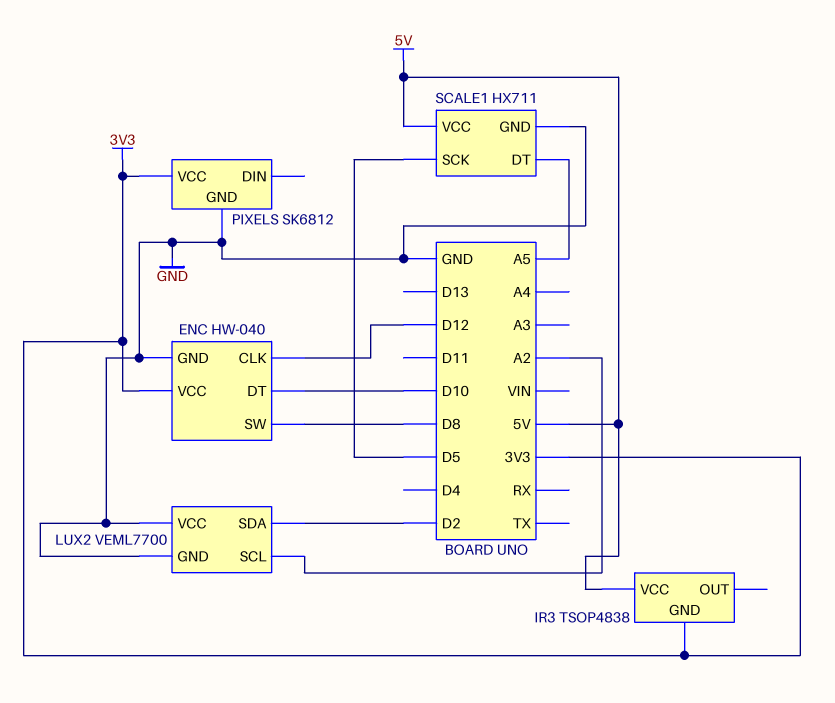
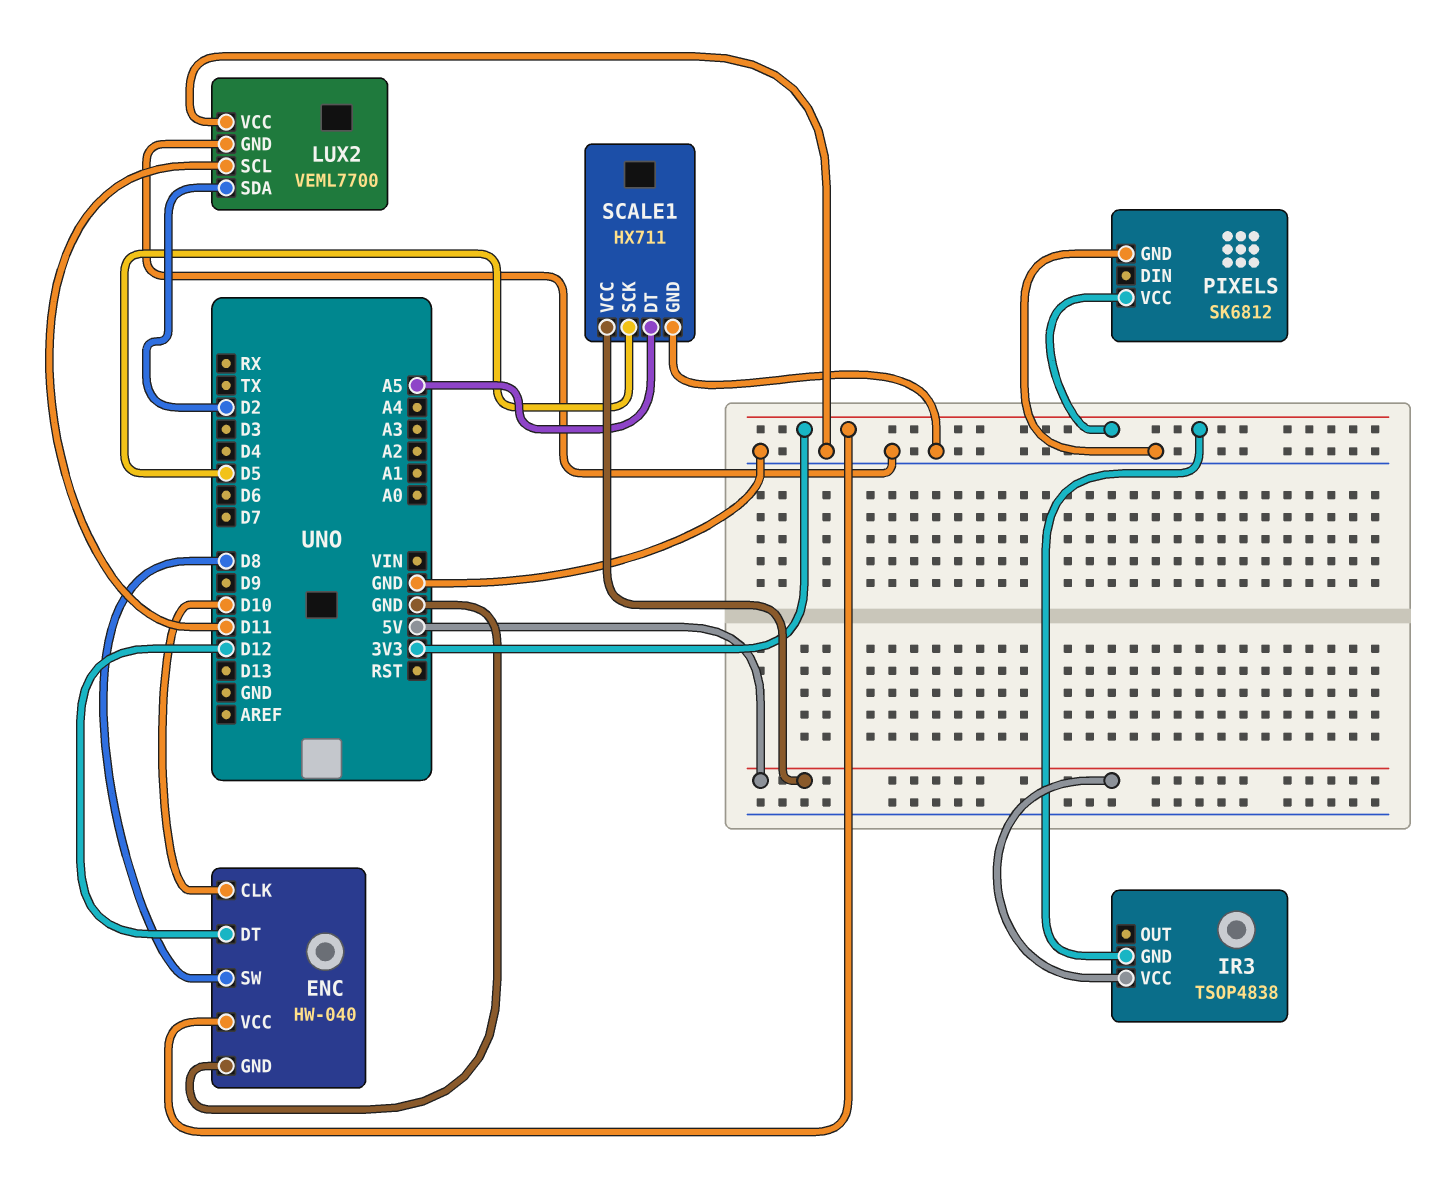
ENC pin CLK: D12 -> D10
ENC pin DT: D10 -> D12
LUX2 pin SCL: A2 -> D11

